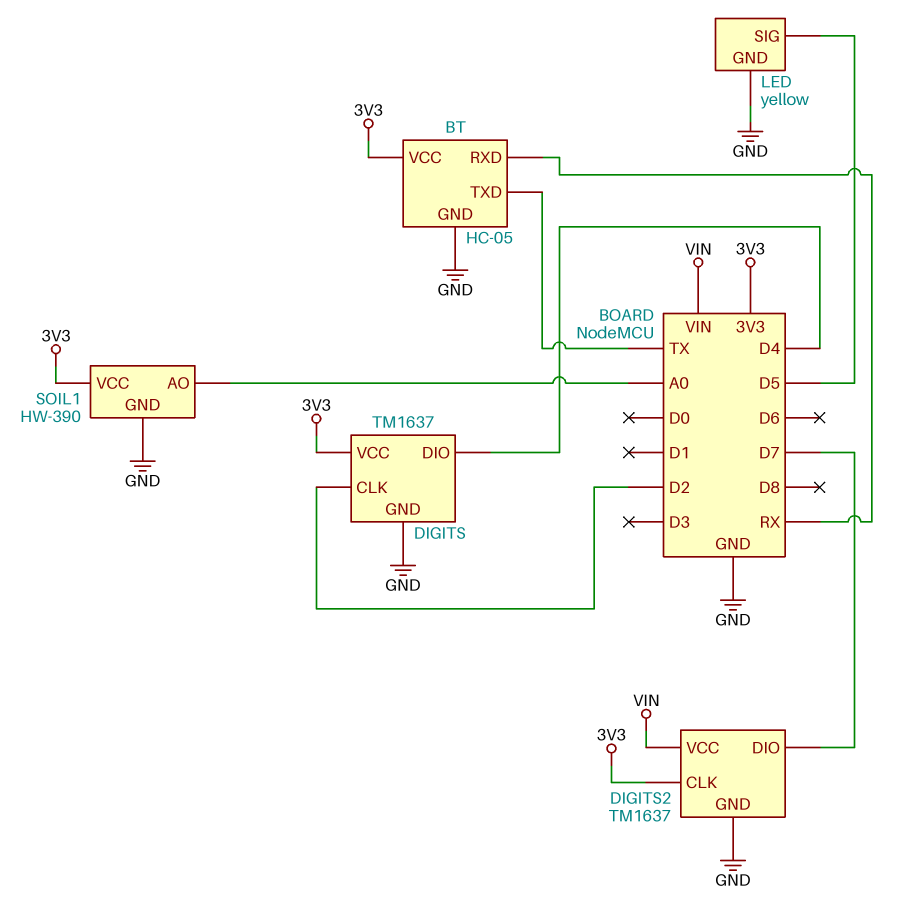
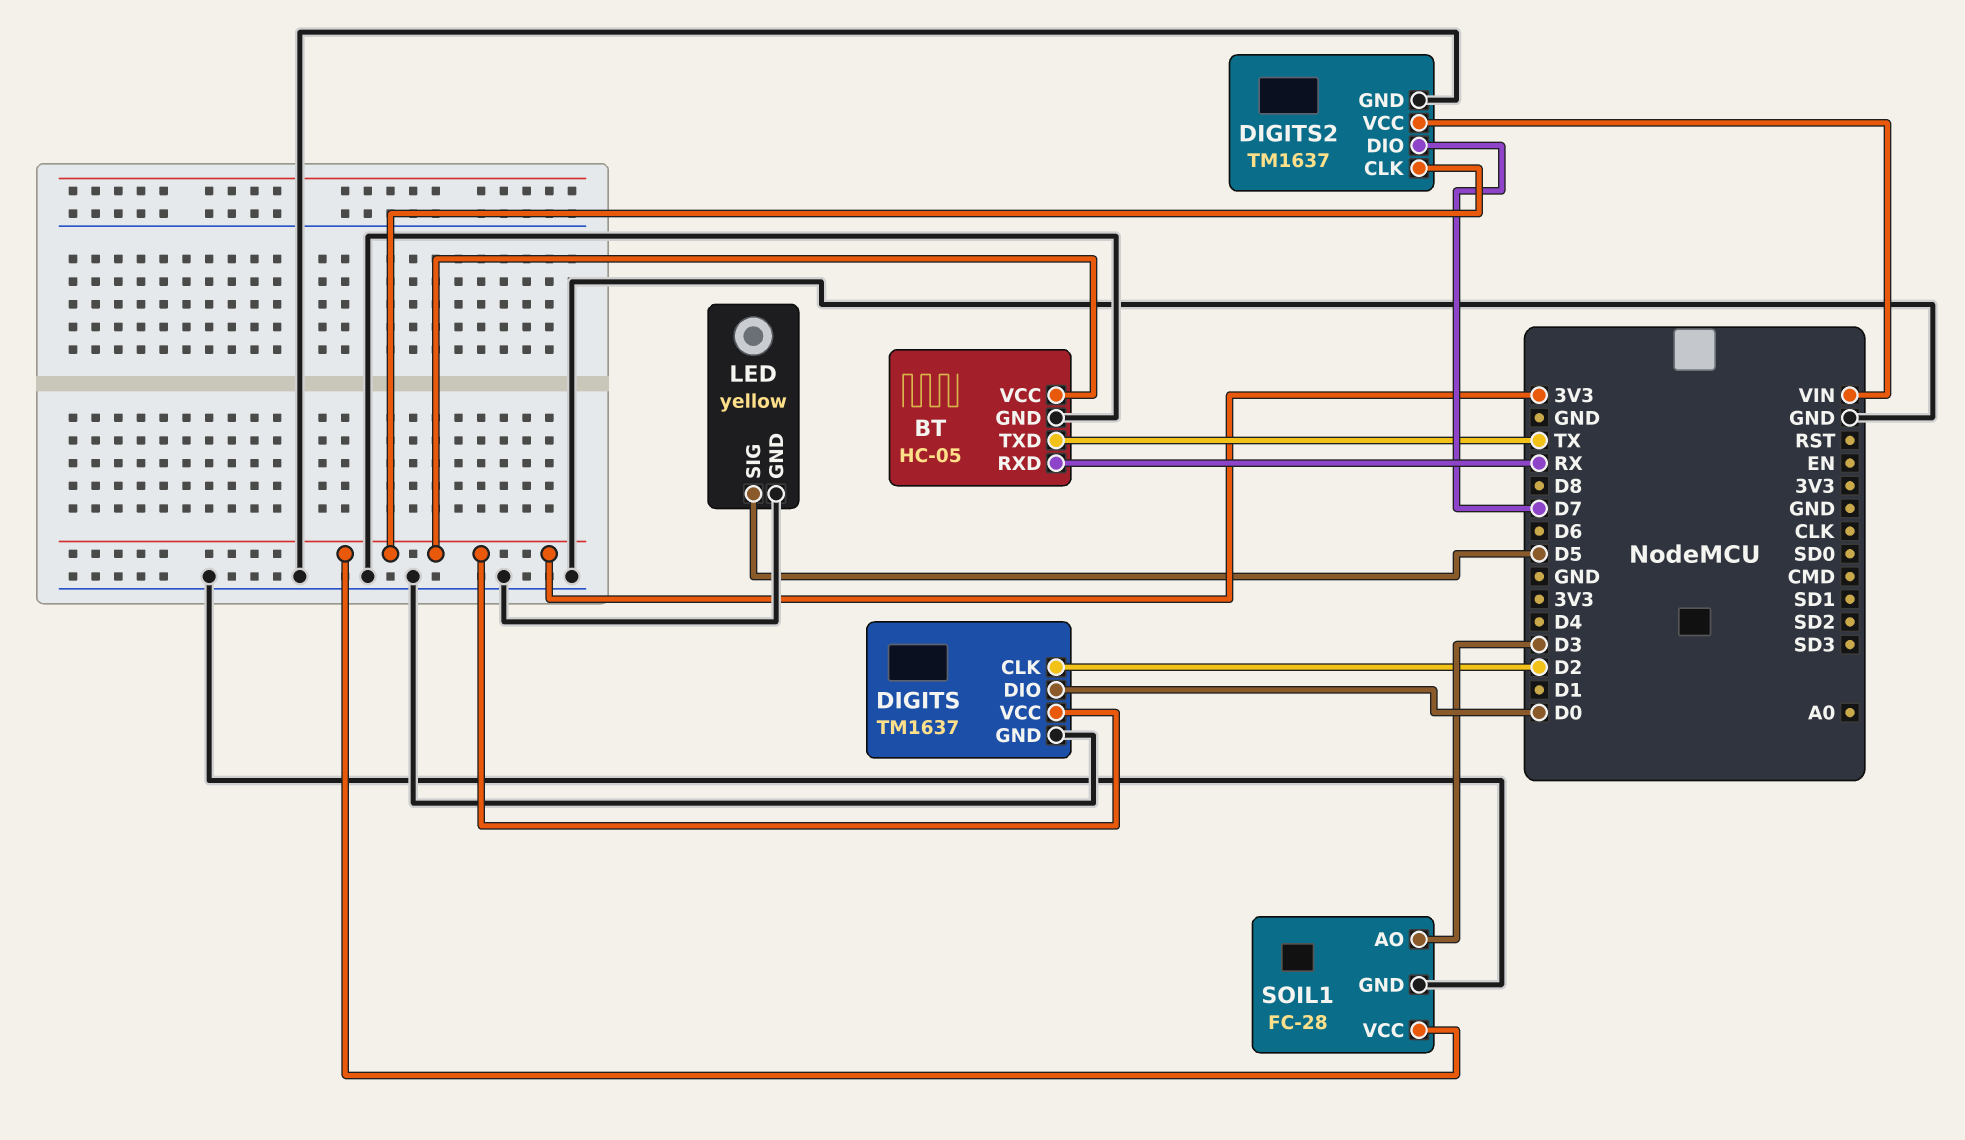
DIGITS pin DIO: D4 -> D0
SOIL1: HW-390 -> FC-28
SOIL1 pin AO: A0 -> D3

